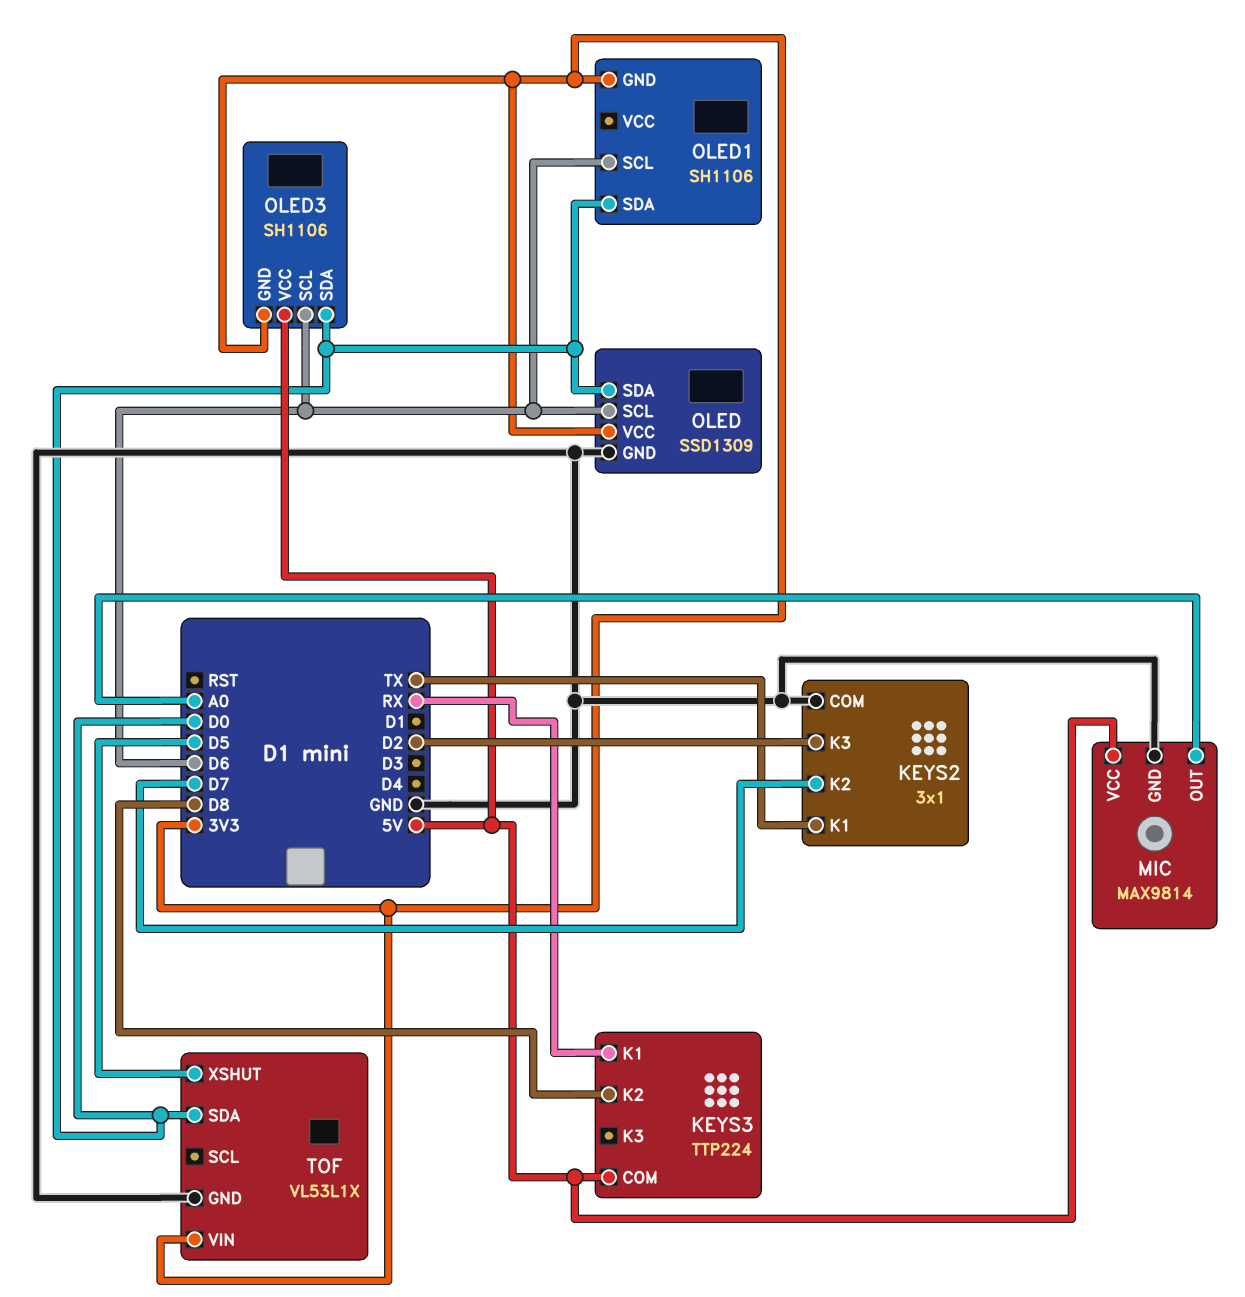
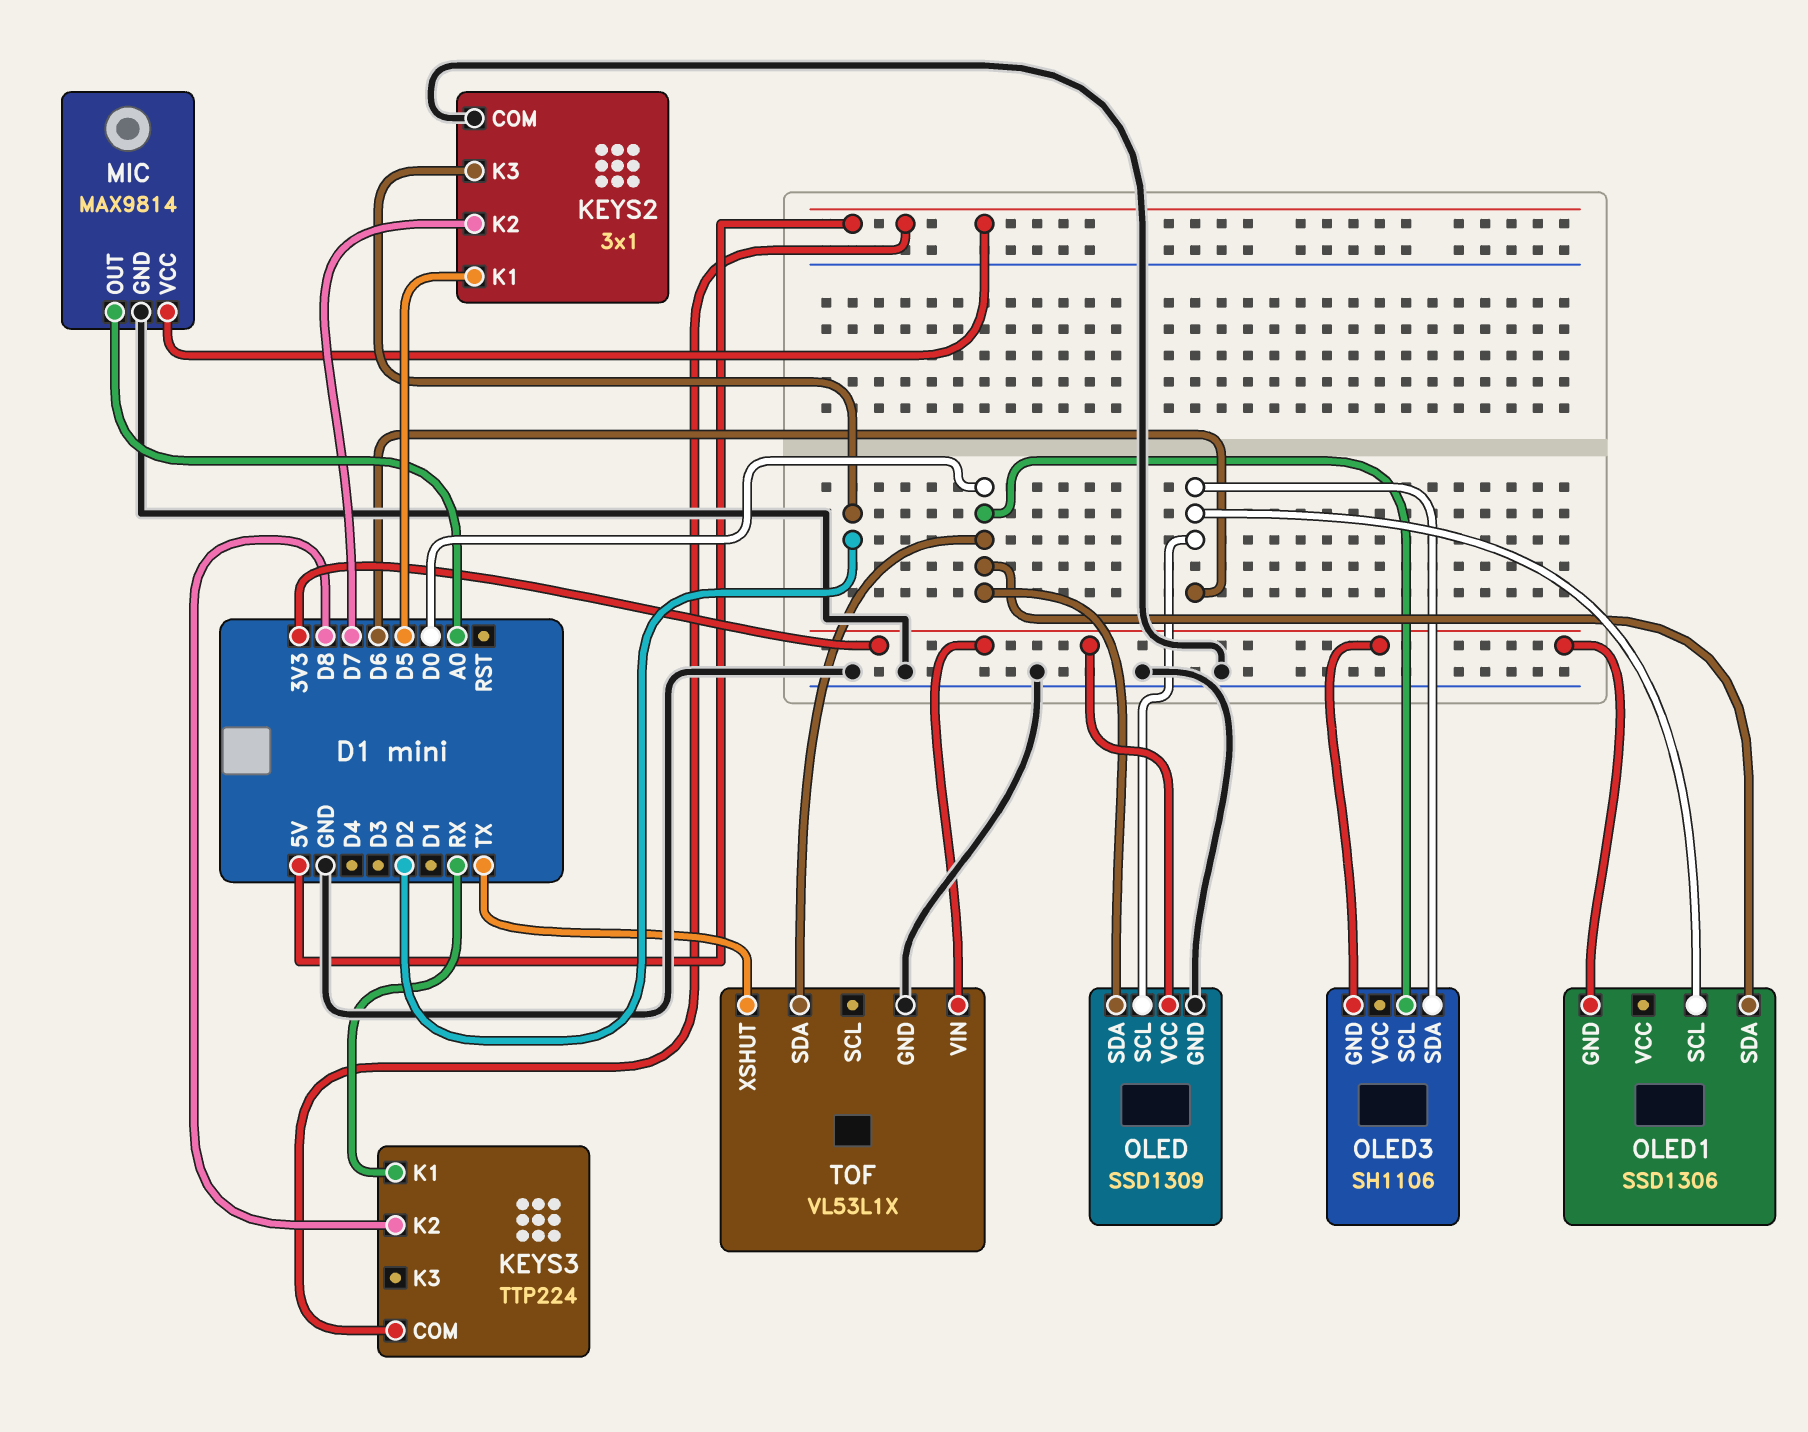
KEYS2 pin K1: TX -> D5
OLED1: SH1106 -> SSD1306
OLED3 pin SCL: D6 -> D0
OLED3 pin SDA: D0 -> D6
OLED3 pin VCC: 5V -> none
TOF pin XSHUT: D5 -> TX

